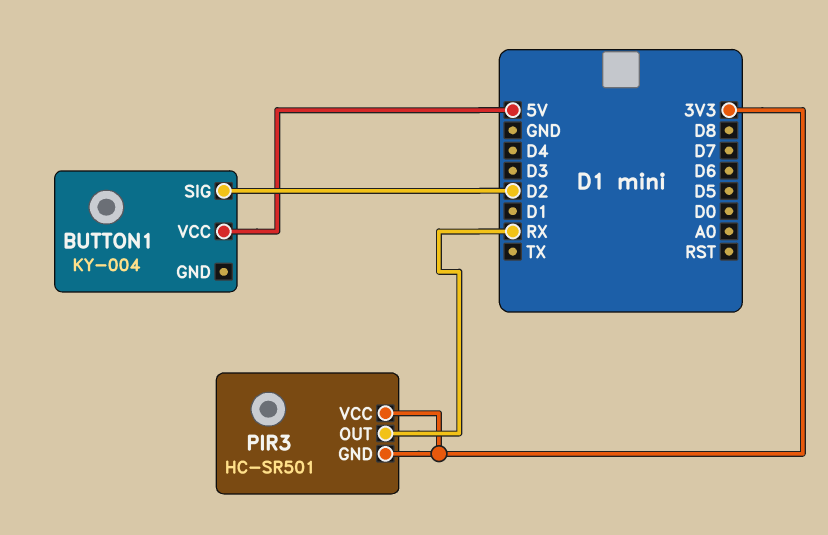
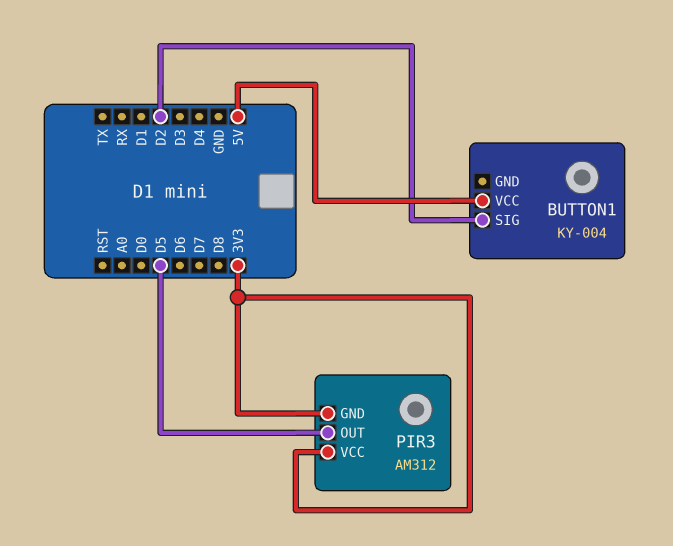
PIR3: HC-SR501 -> AM312
PIR3 pin OUT: RX -> D5

